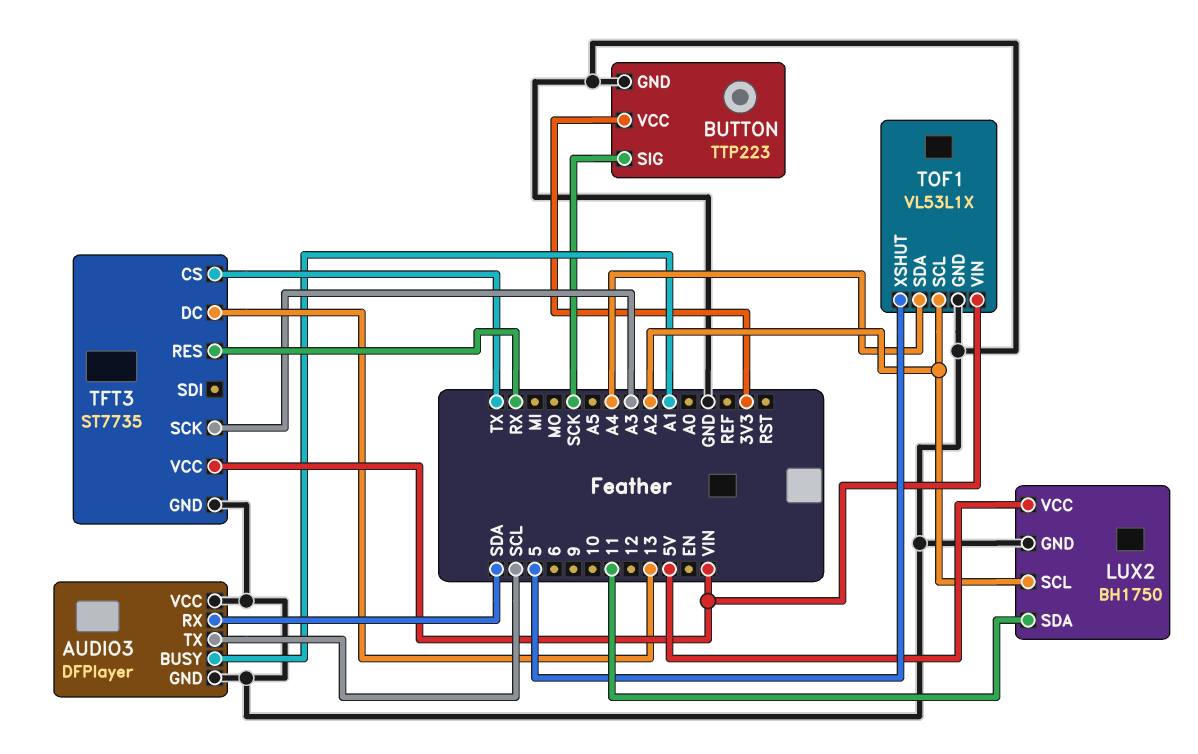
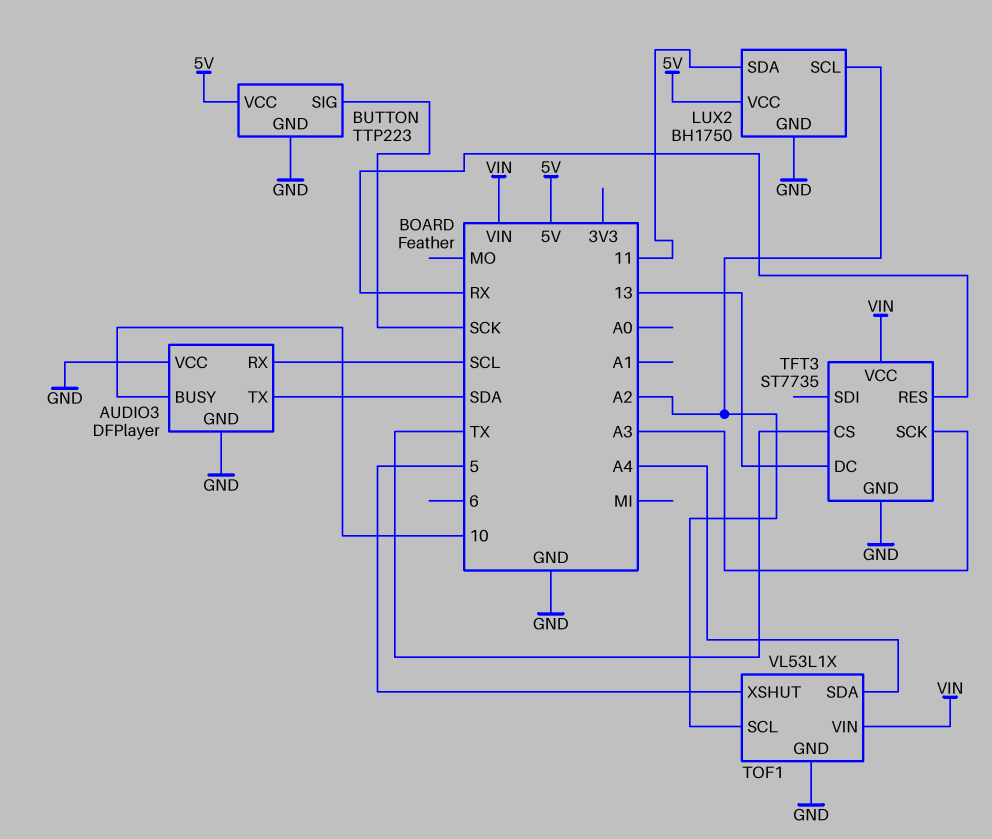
AUDIO3 pin BUSY: A1 -> 10
AUDIO3 pin RX: SDA -> SCL
AUDIO3 pin TX: SCL -> SDA
BUTTON pin VCC: 3V3 -> 5V

